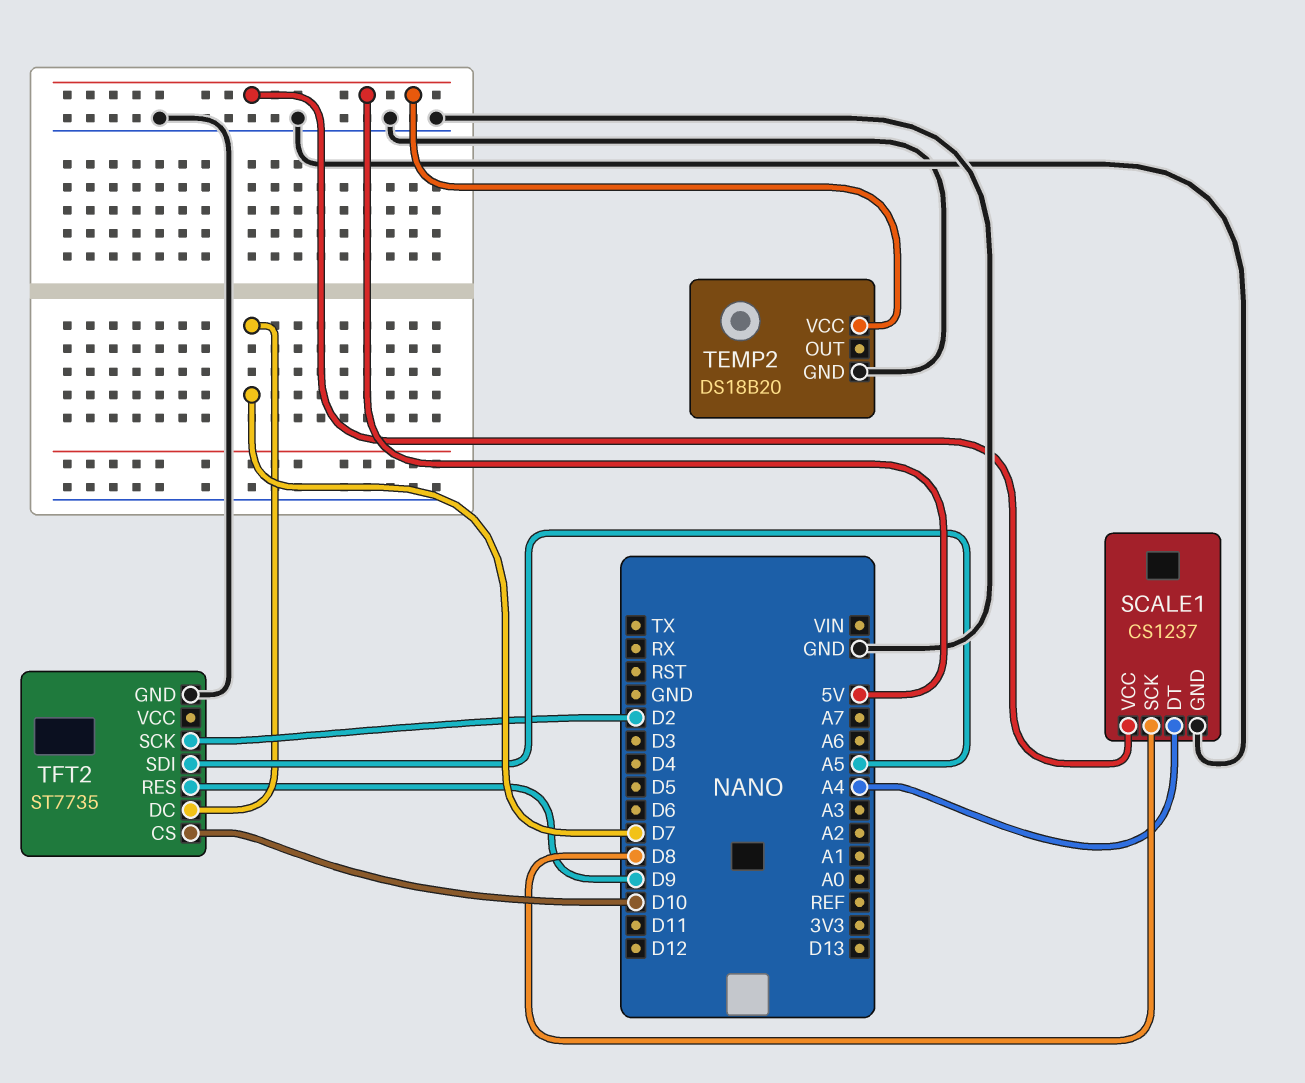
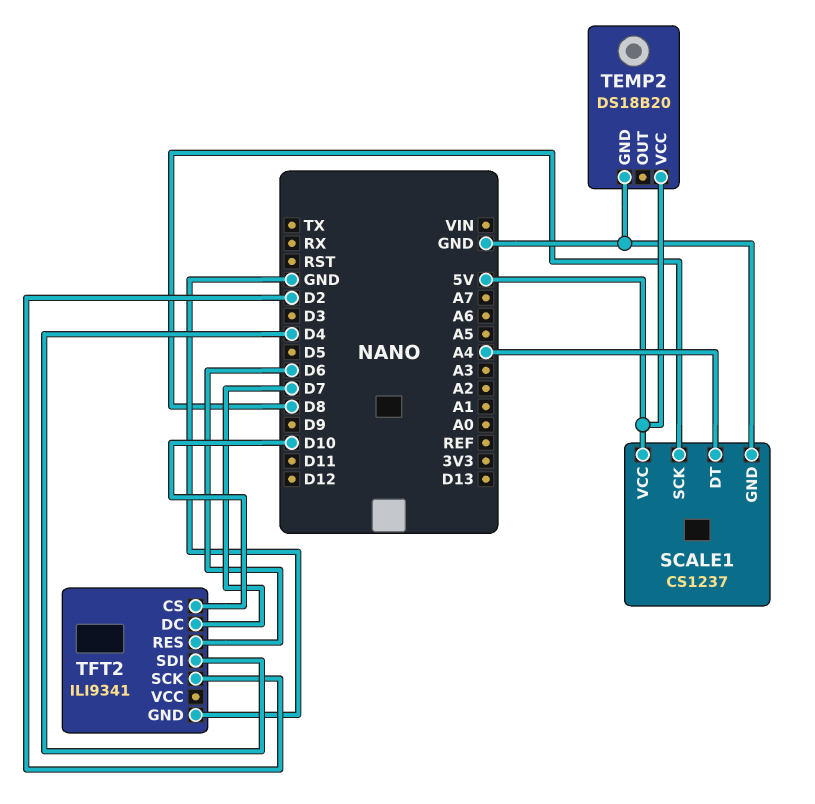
TFT2: ST7735 -> ILI9341
TFT2 pin RES: D9 -> D6
TFT2 pin SDI: A5 -> D4

